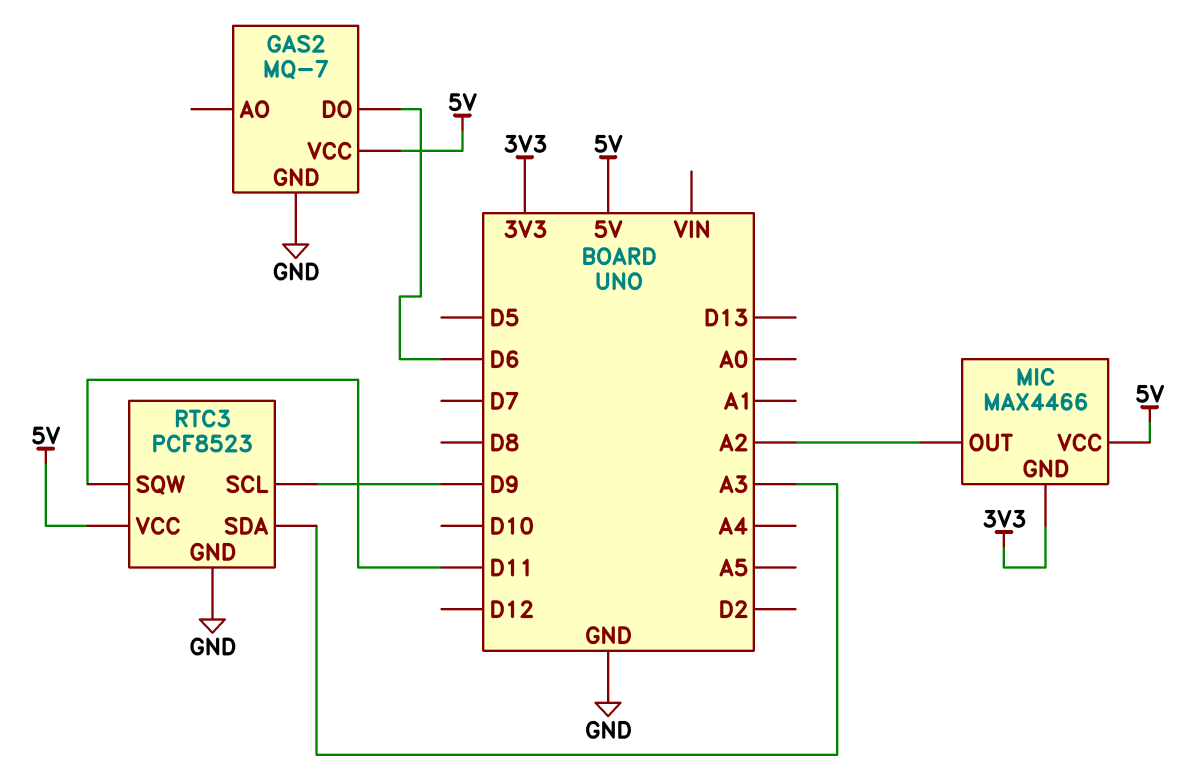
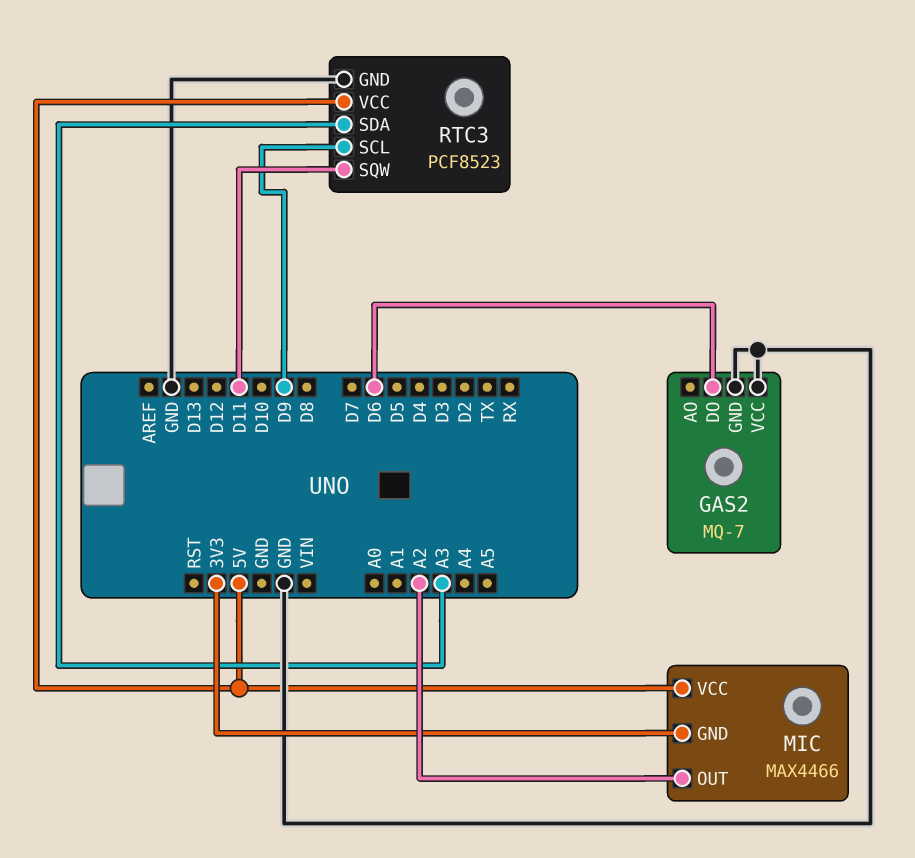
GAS2 pin VCC: 5V -> GND

